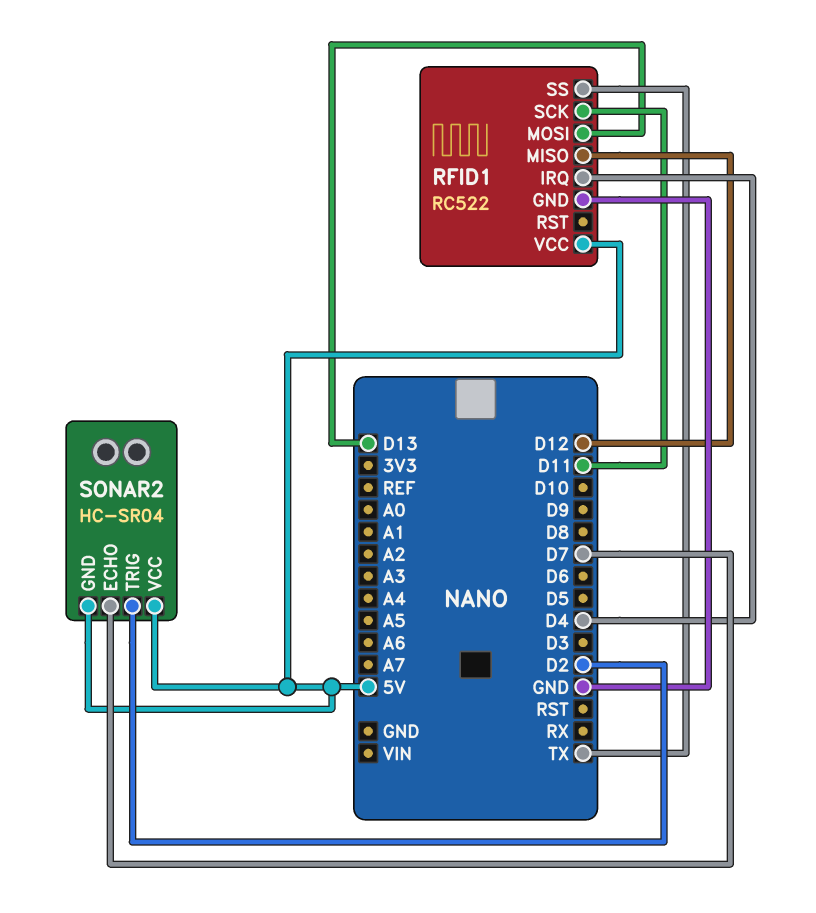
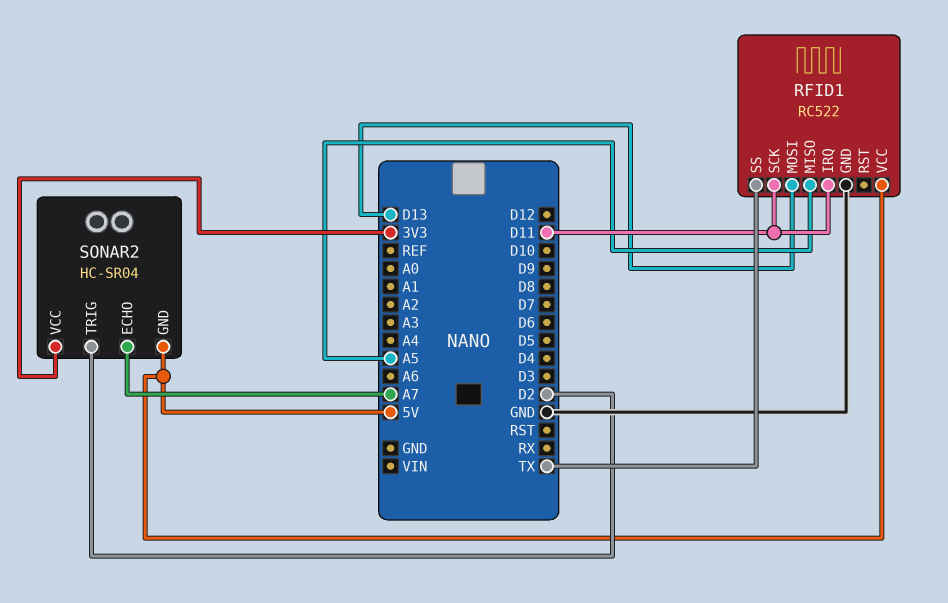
RFID1 pin IRQ: D4 -> D11
RFID1 pin MISO: D12 -> A5
SONAR2 pin ECHO: D7 -> A7
SONAR2 pin VCC: 5V -> 3V3

